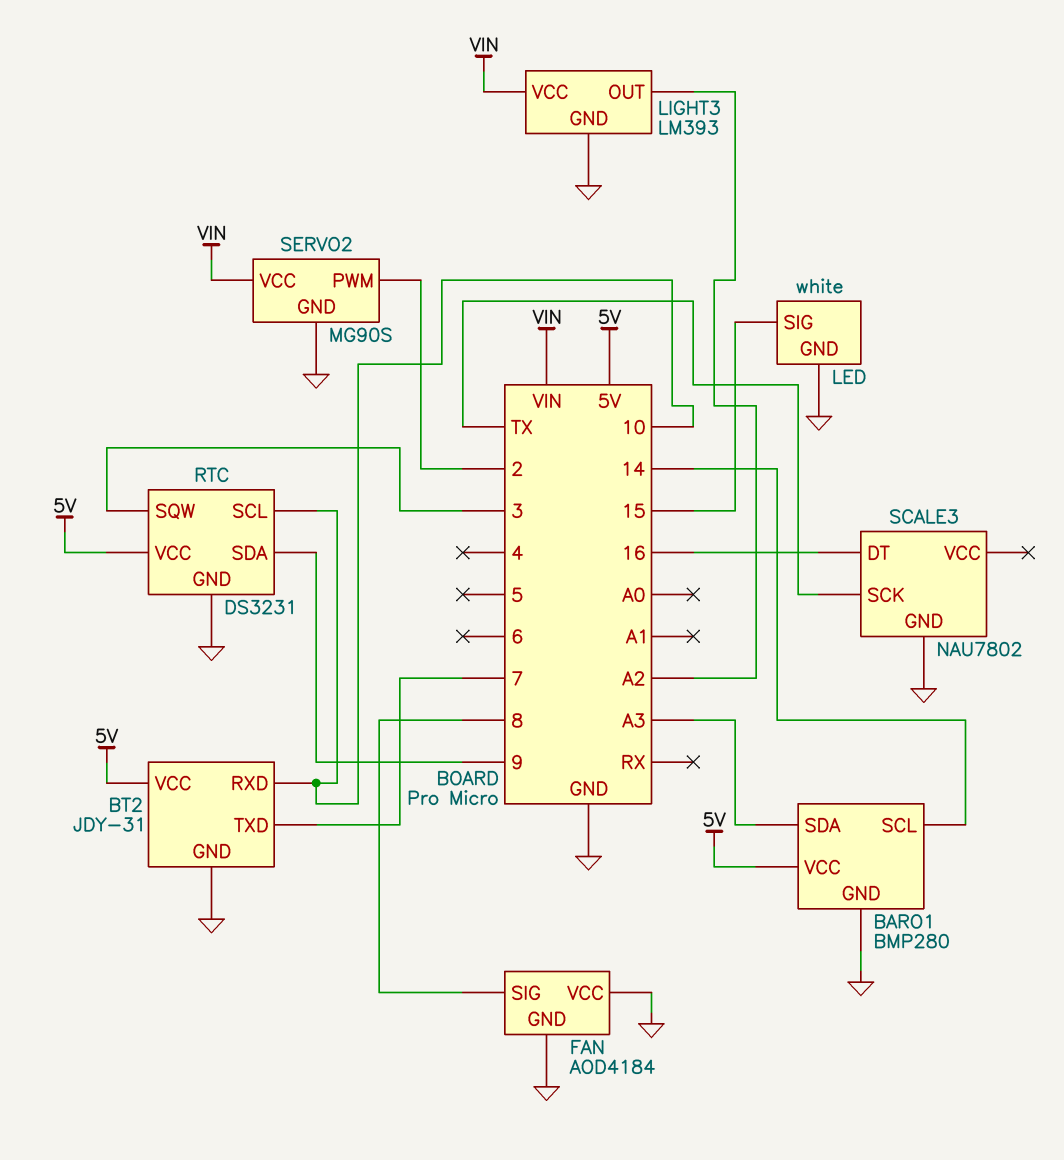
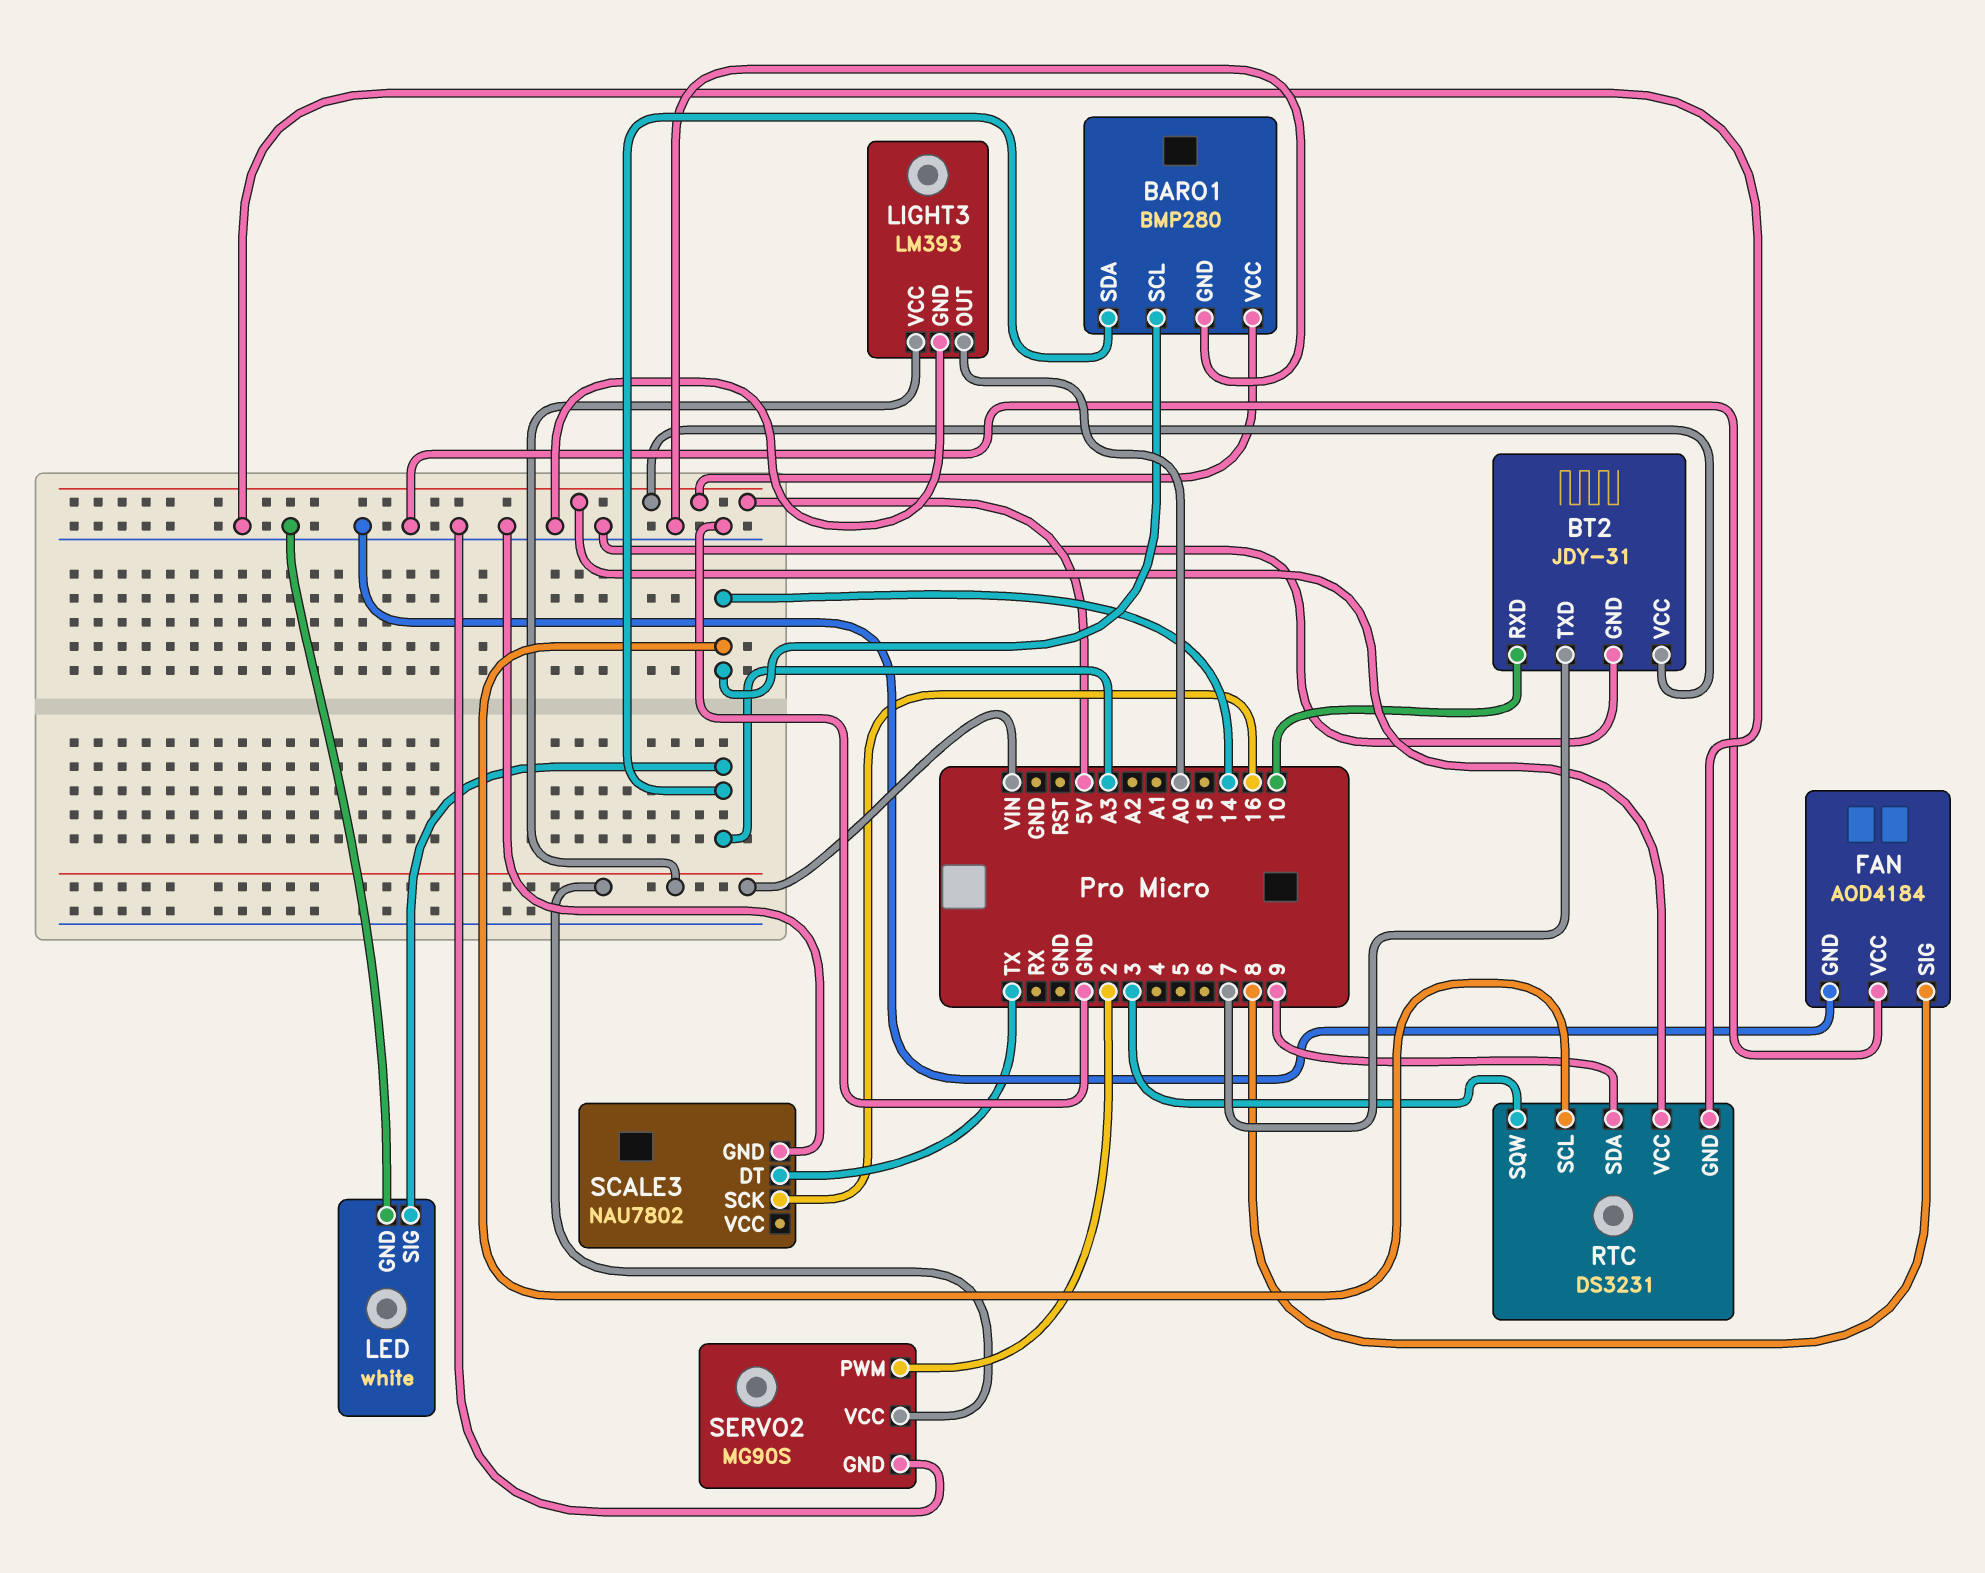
LED pin SIG: 15 -> A3
LIGHT3 pin OUT: A2 -> A0
RTC pin SCL: 10 -> 14
SCALE3 pin DT: 16 -> TX
SCALE3 pin SCK: TX -> 16

